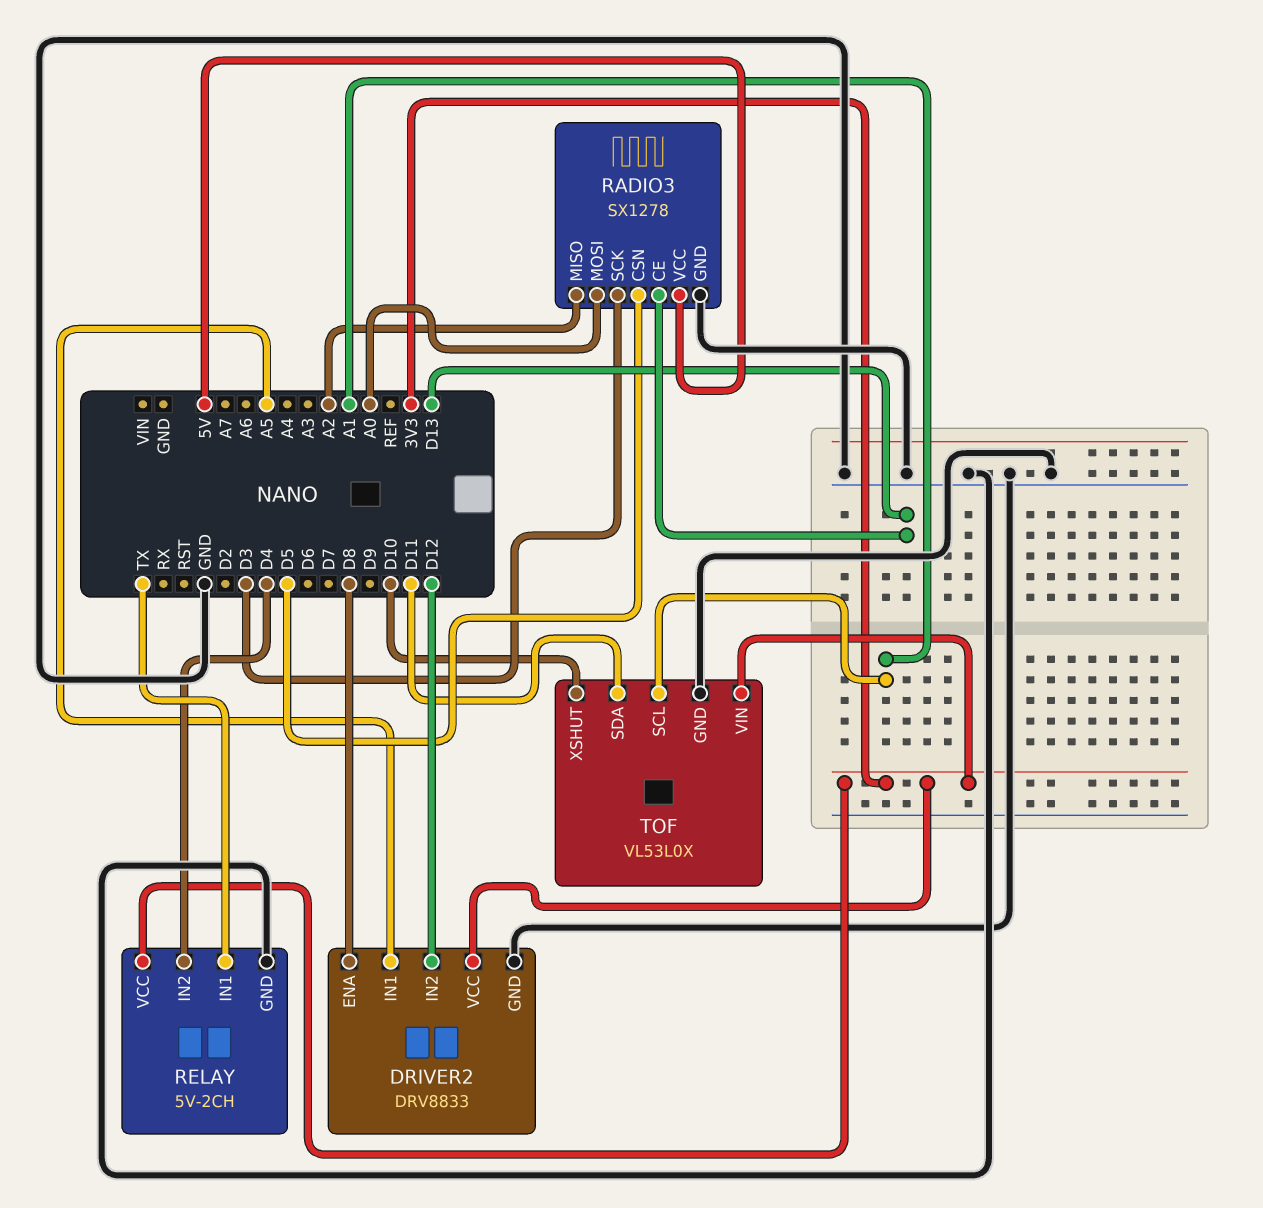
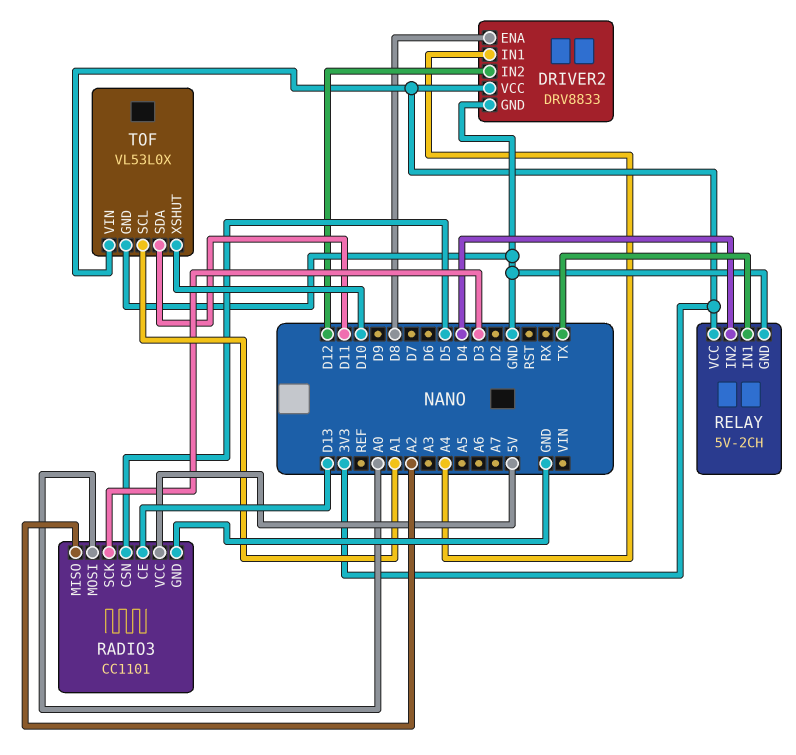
DRIVER2 pin IN1: A5 -> A4
RADIO3: SX1278 -> CC1101

